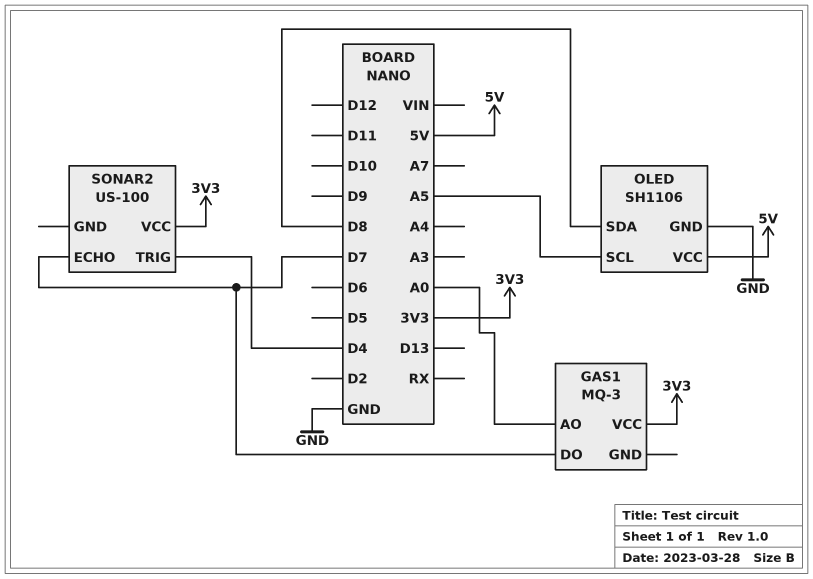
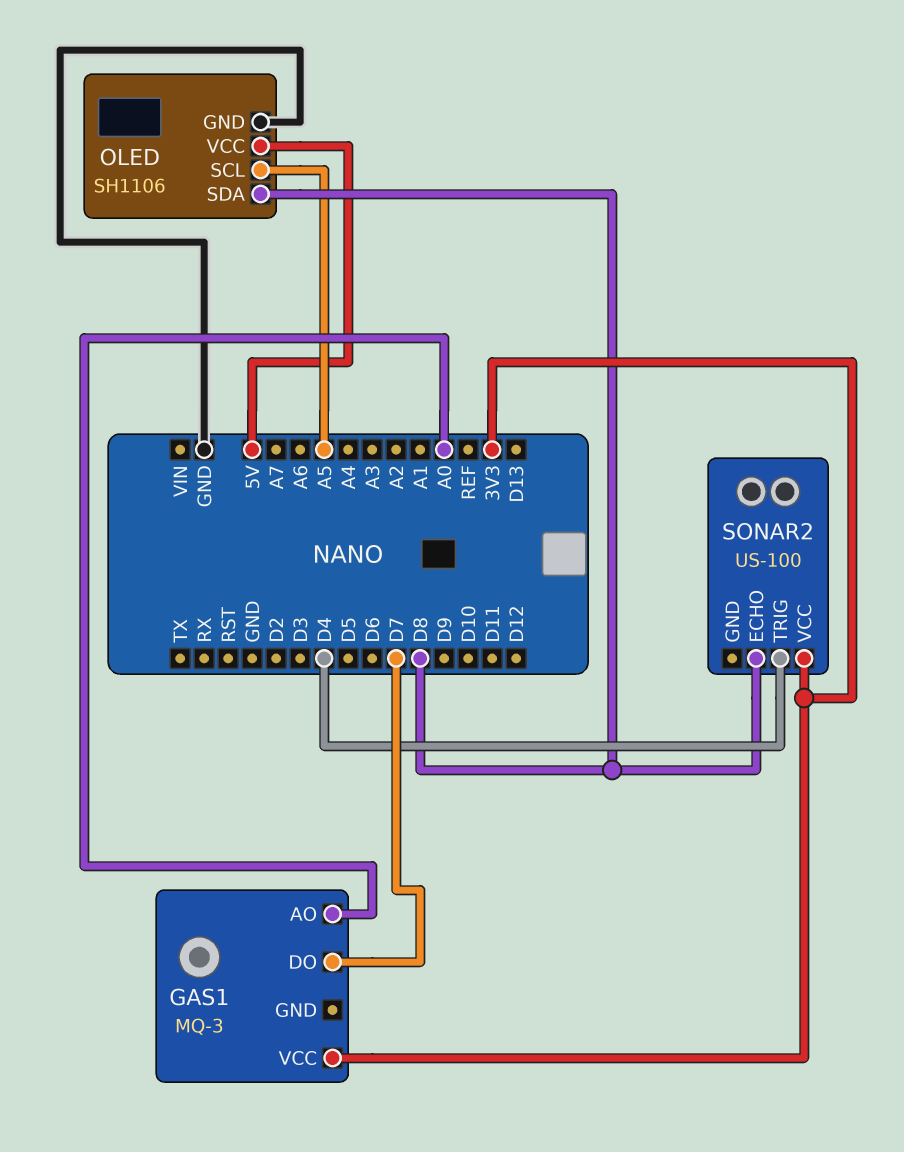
SONAR2 pin ECHO: D7 -> D8

